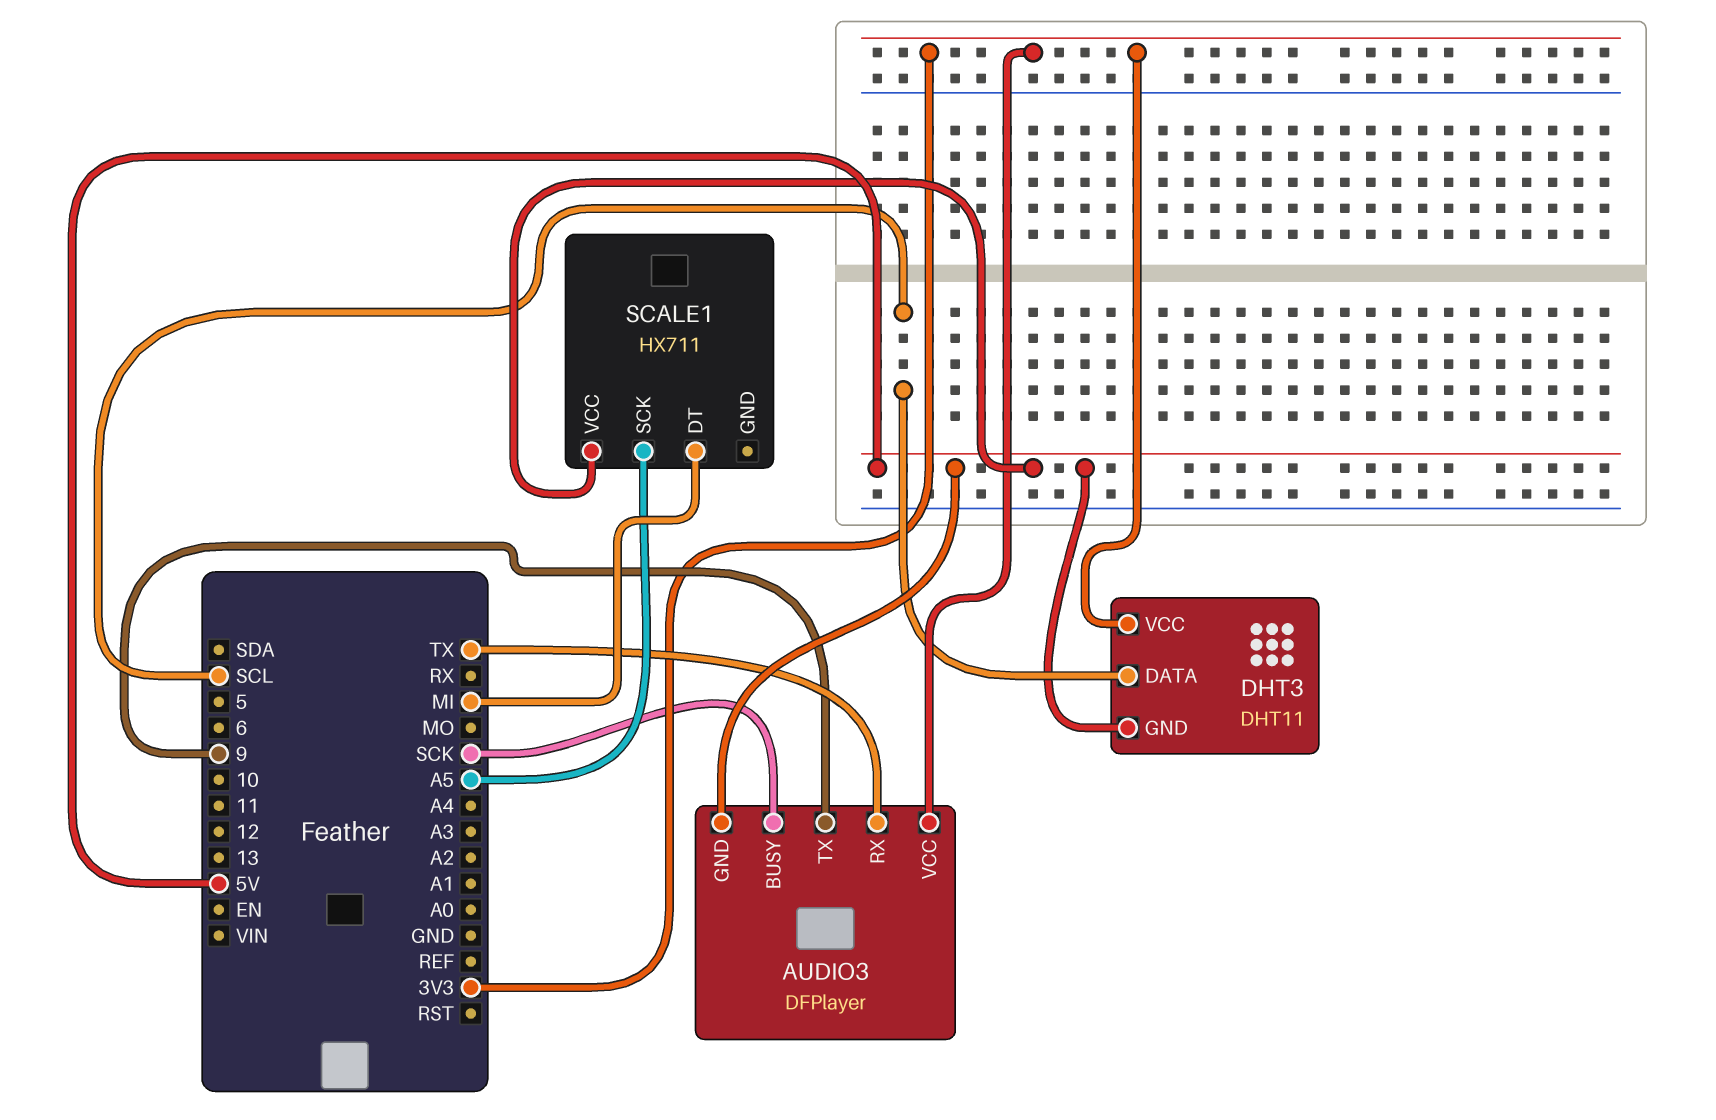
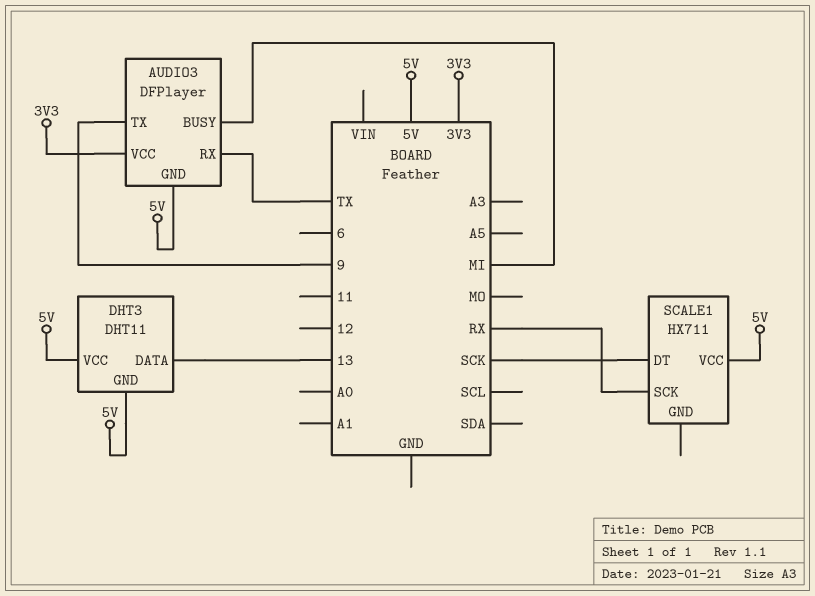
AUDIO3 pin BUSY: SCK -> MI
DHT3 pin DATA: SCL -> 13
DHT3 pin VCC: 3V3 -> 5V
SCALE1 pin DT: MI -> SCK
SCALE1 pin SCK: A5 -> RX

